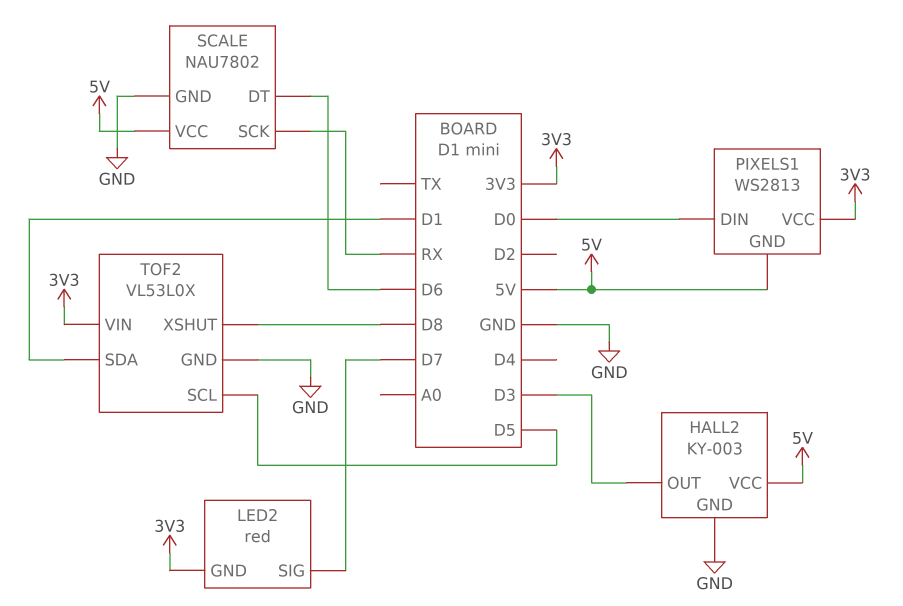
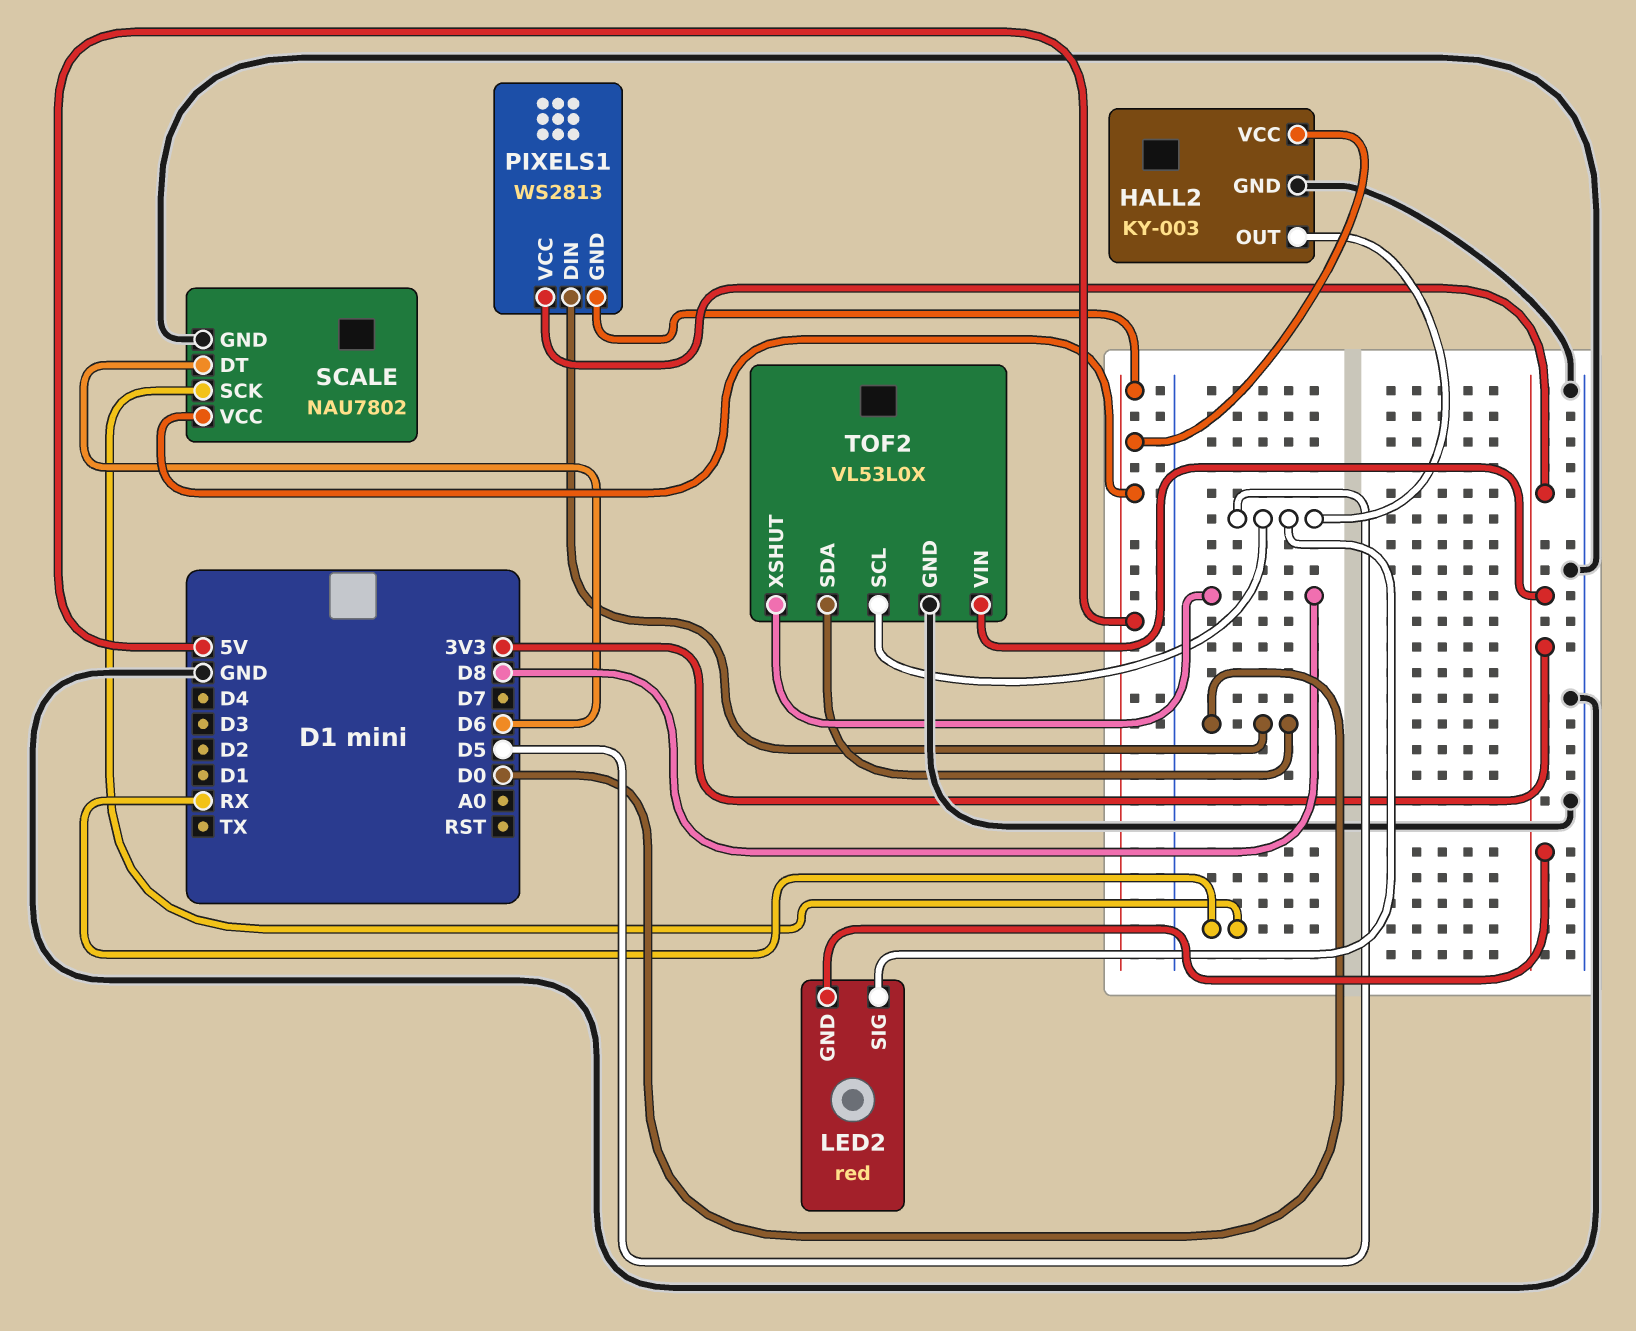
HALL2 pin OUT: D3 -> D5
LED2 pin SIG: D7 -> D5
TOF2 pin SDA: D1 -> D0

